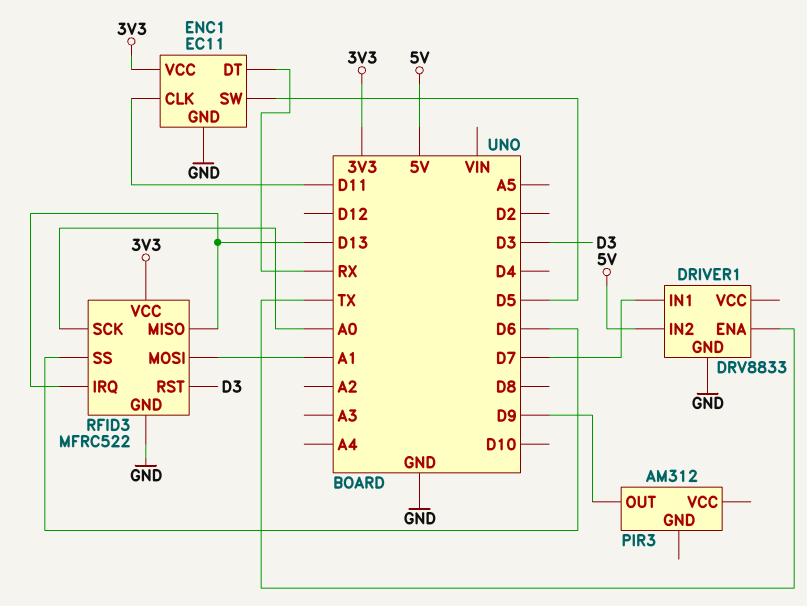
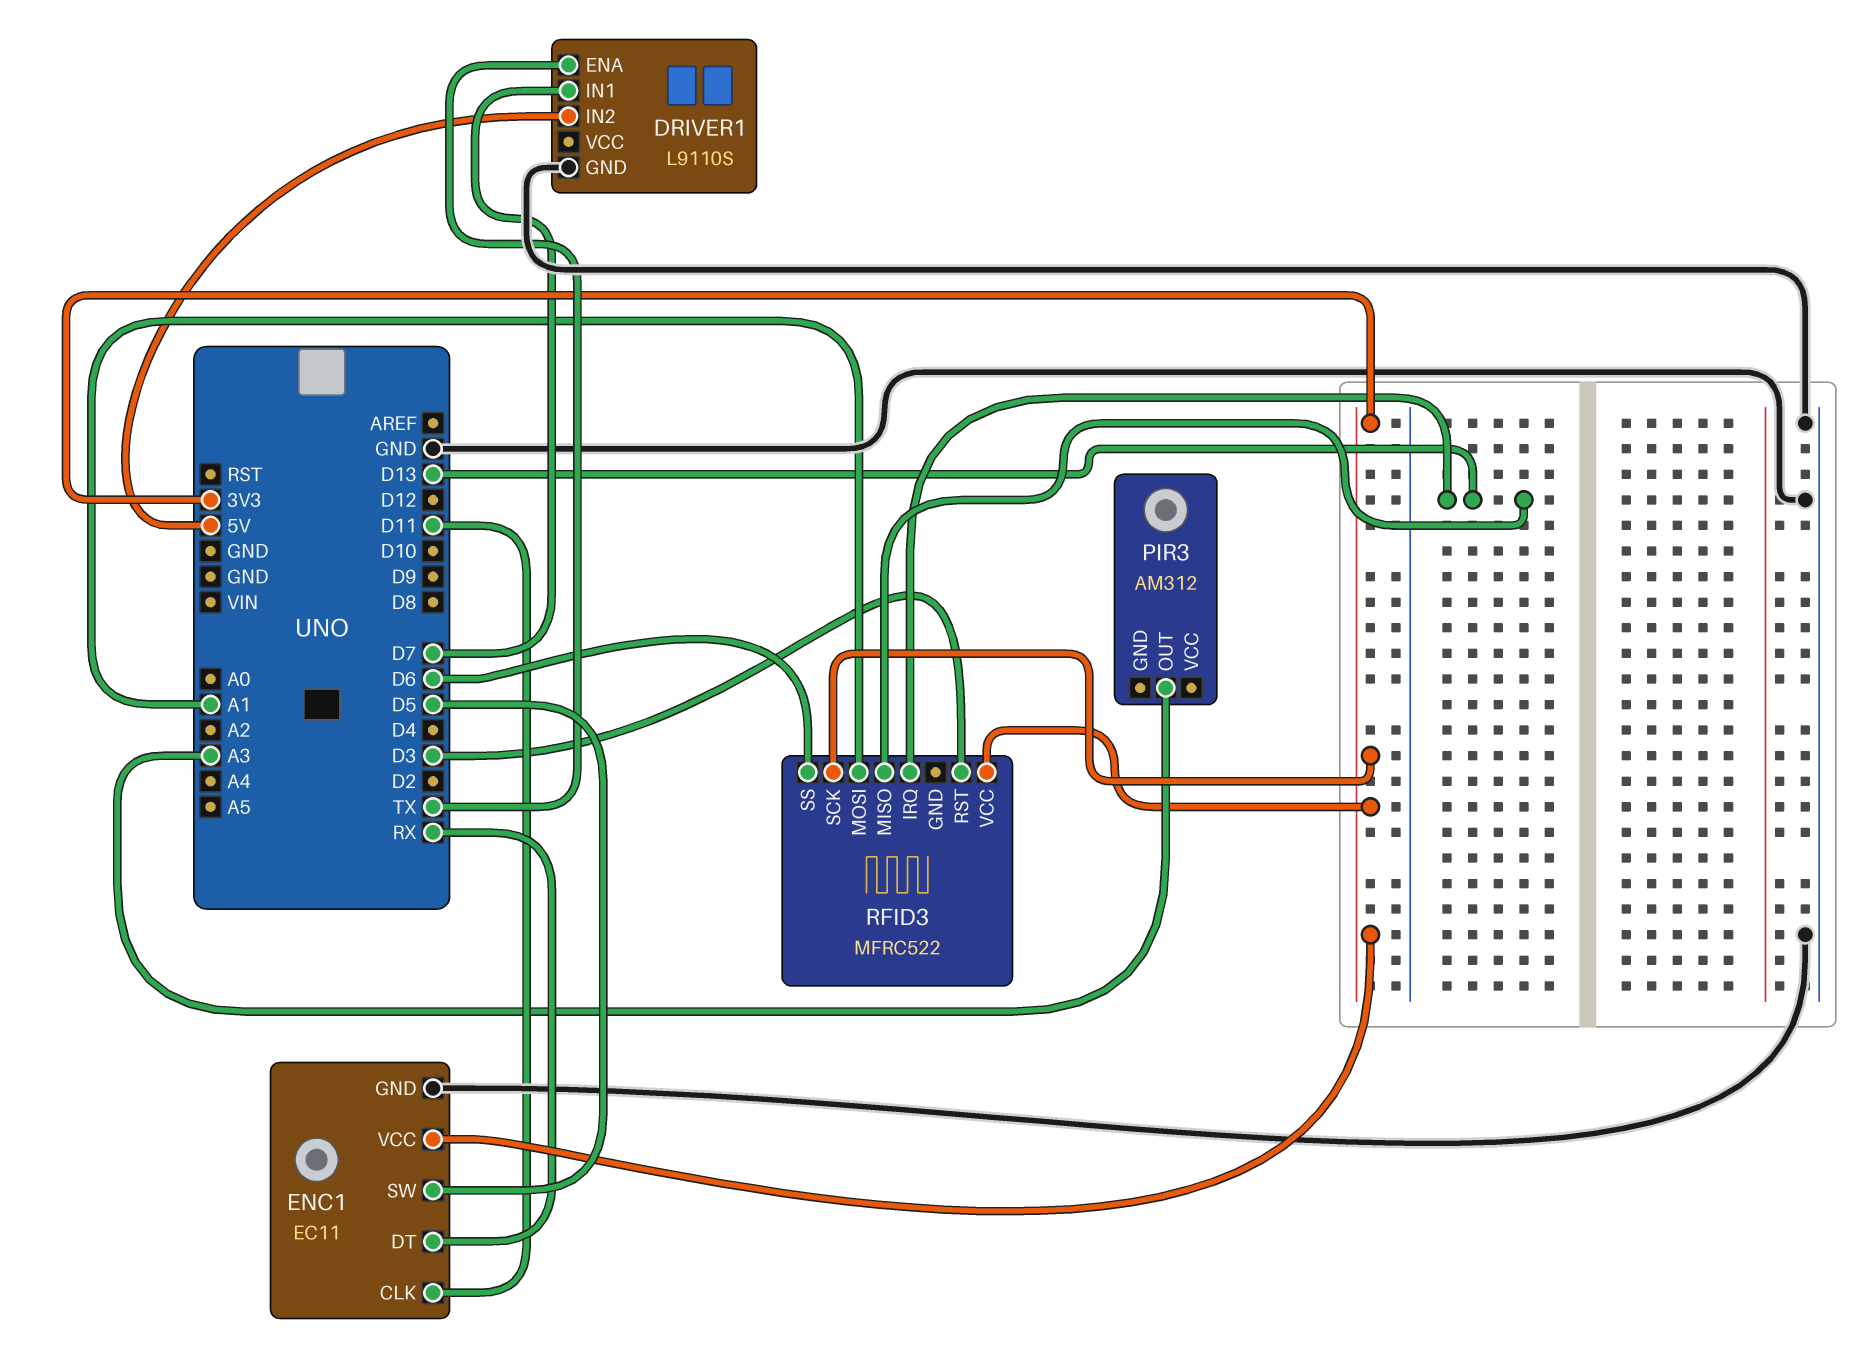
DRIVER1: DRV8833 -> L9110S
PIR3 pin OUT: D9 -> A3
RFID3 pin GND: GND -> none
RFID3 pin SCK: A0 -> 3V3

